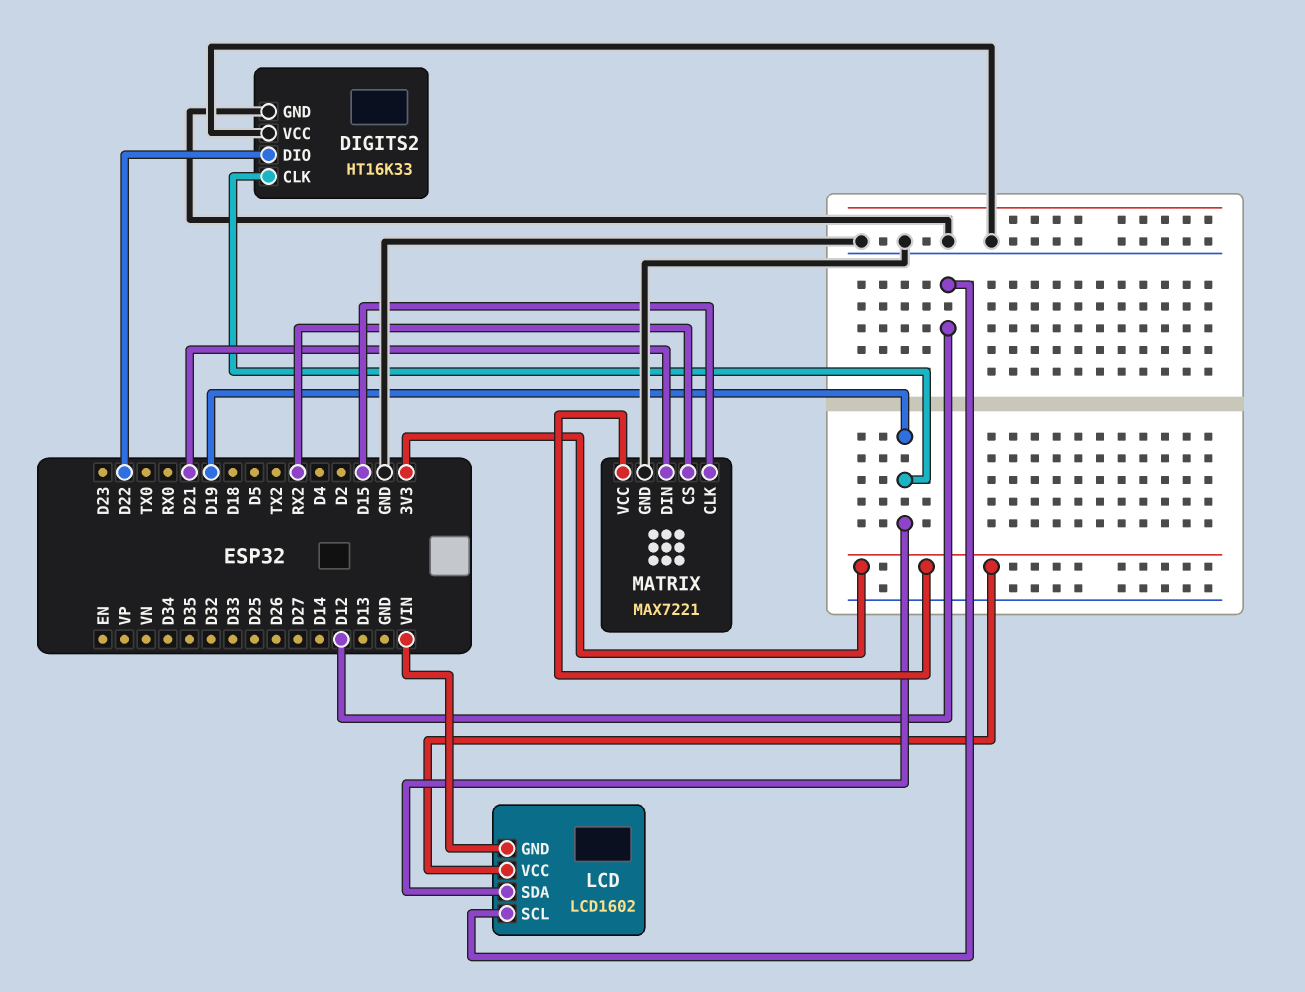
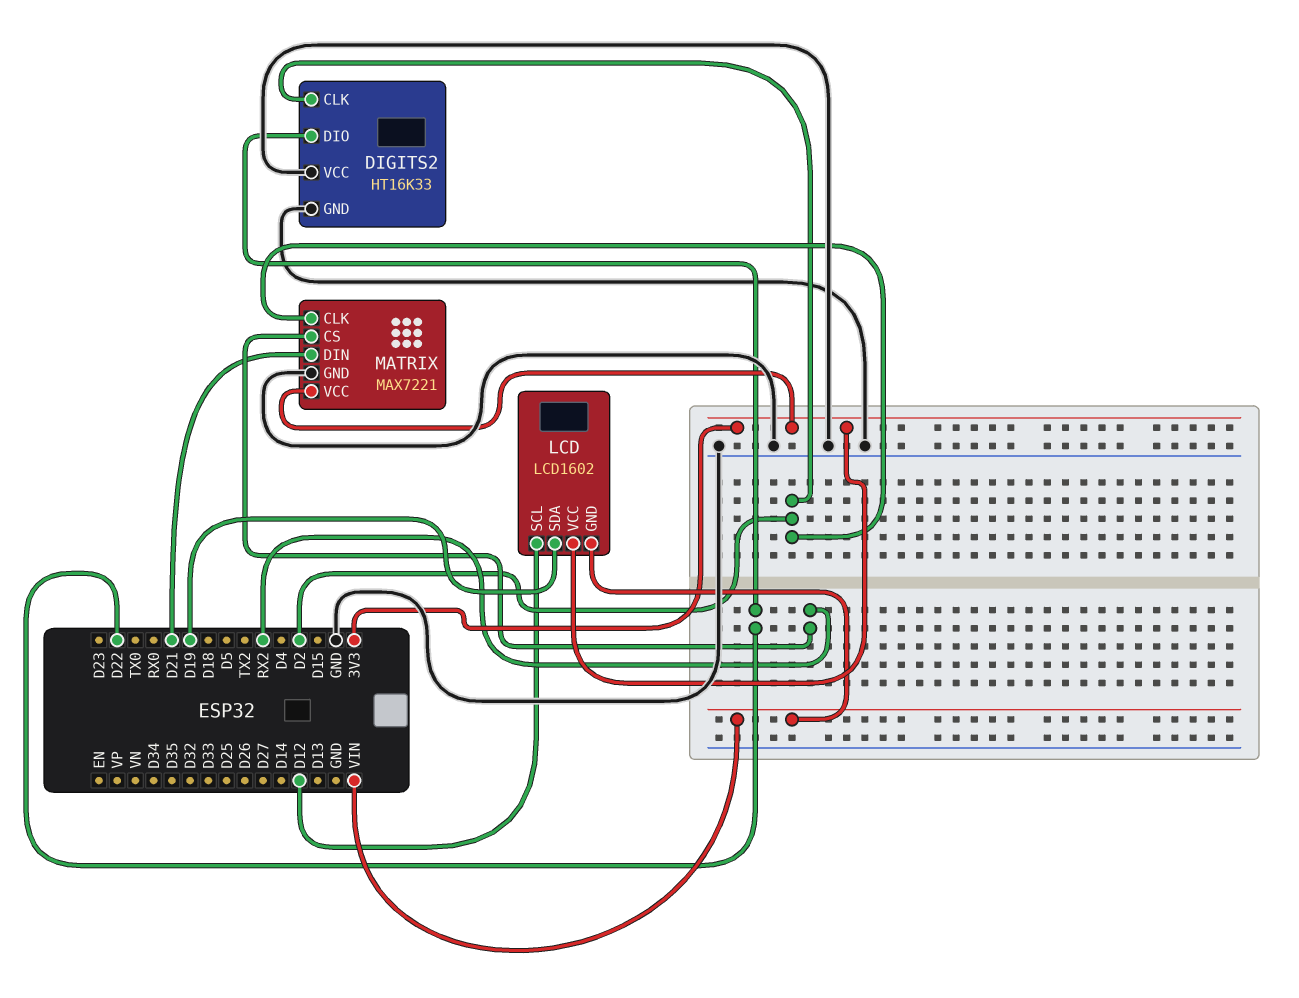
DIGITS2 pin CLK: D19 -> D2
MATRIX pin CLK: D15 -> D2

